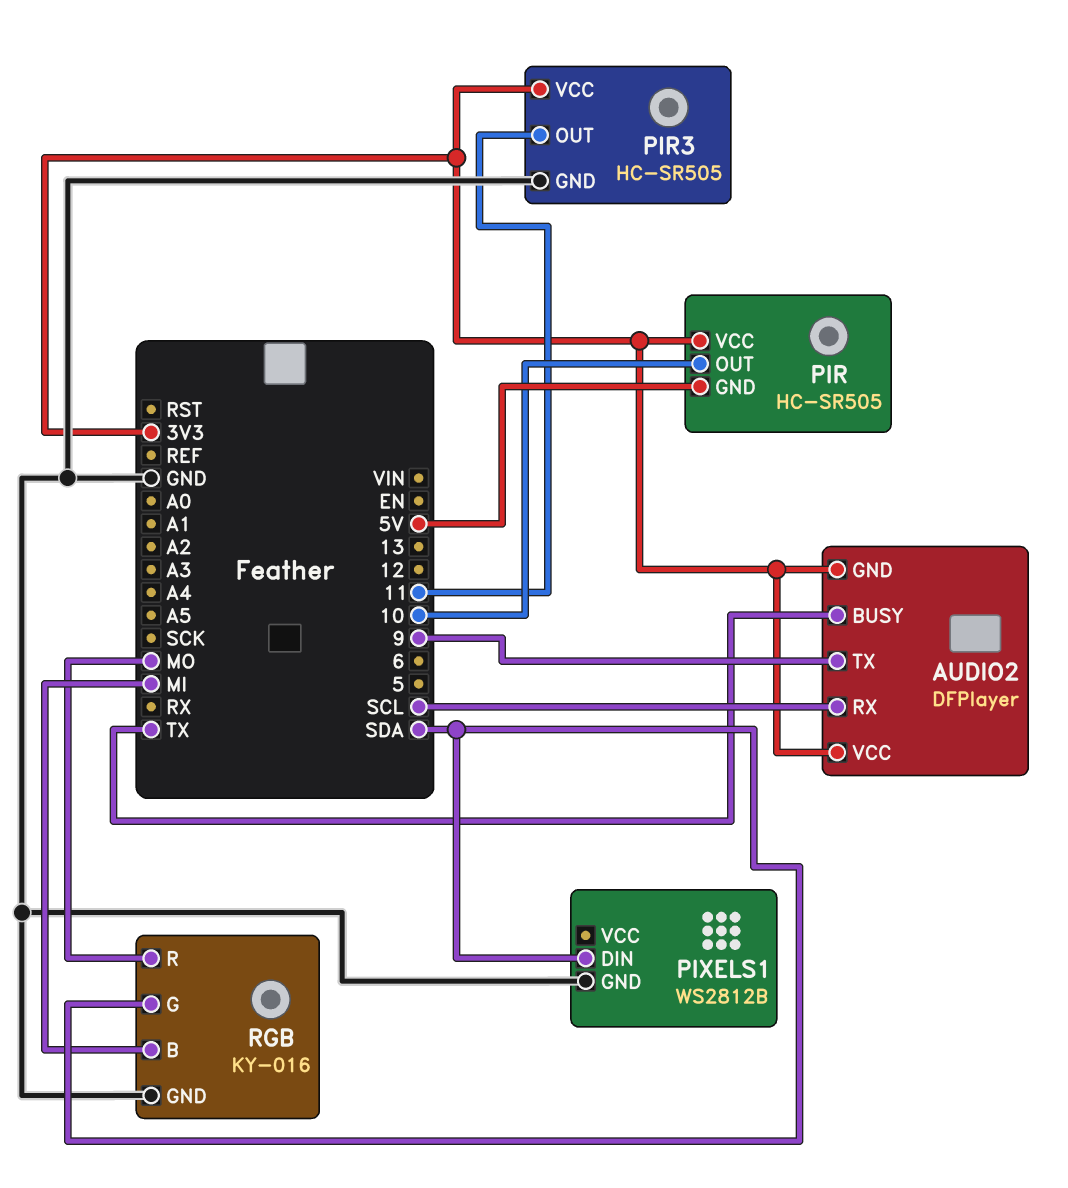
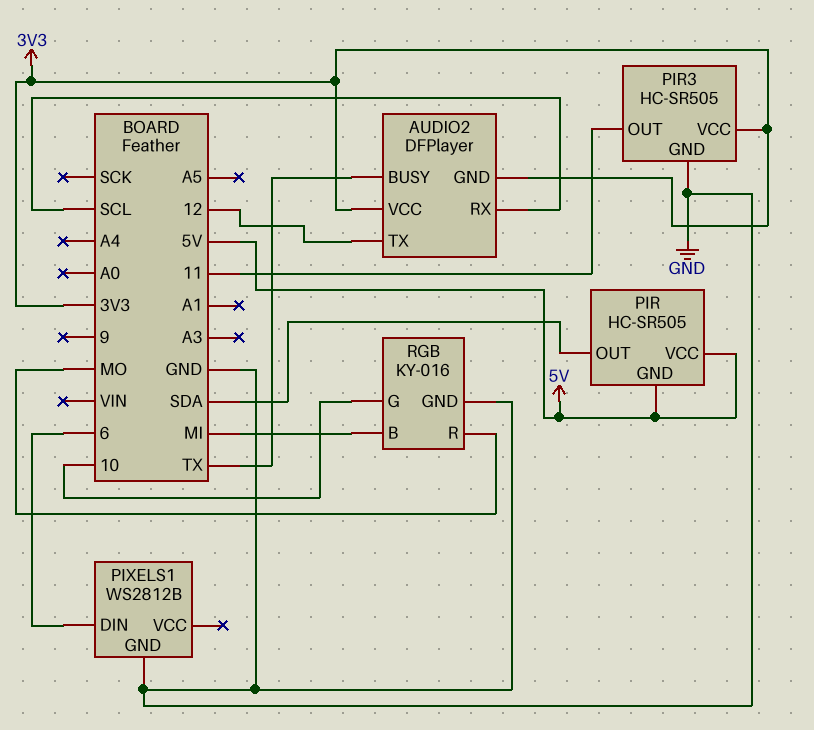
AUDIO2 pin TX: 9 -> 12
PIR pin OUT: 10 -> SDA
PIR pin VCC: 3V3 -> 5V
PIXELS1 pin DIN: SDA -> 6
RGB pin G: SDA -> 10

